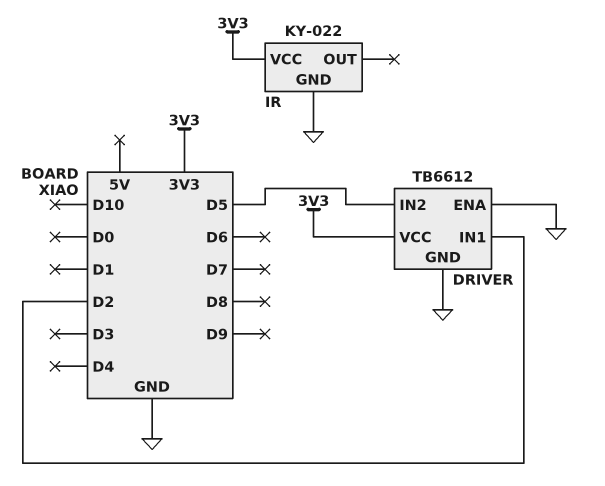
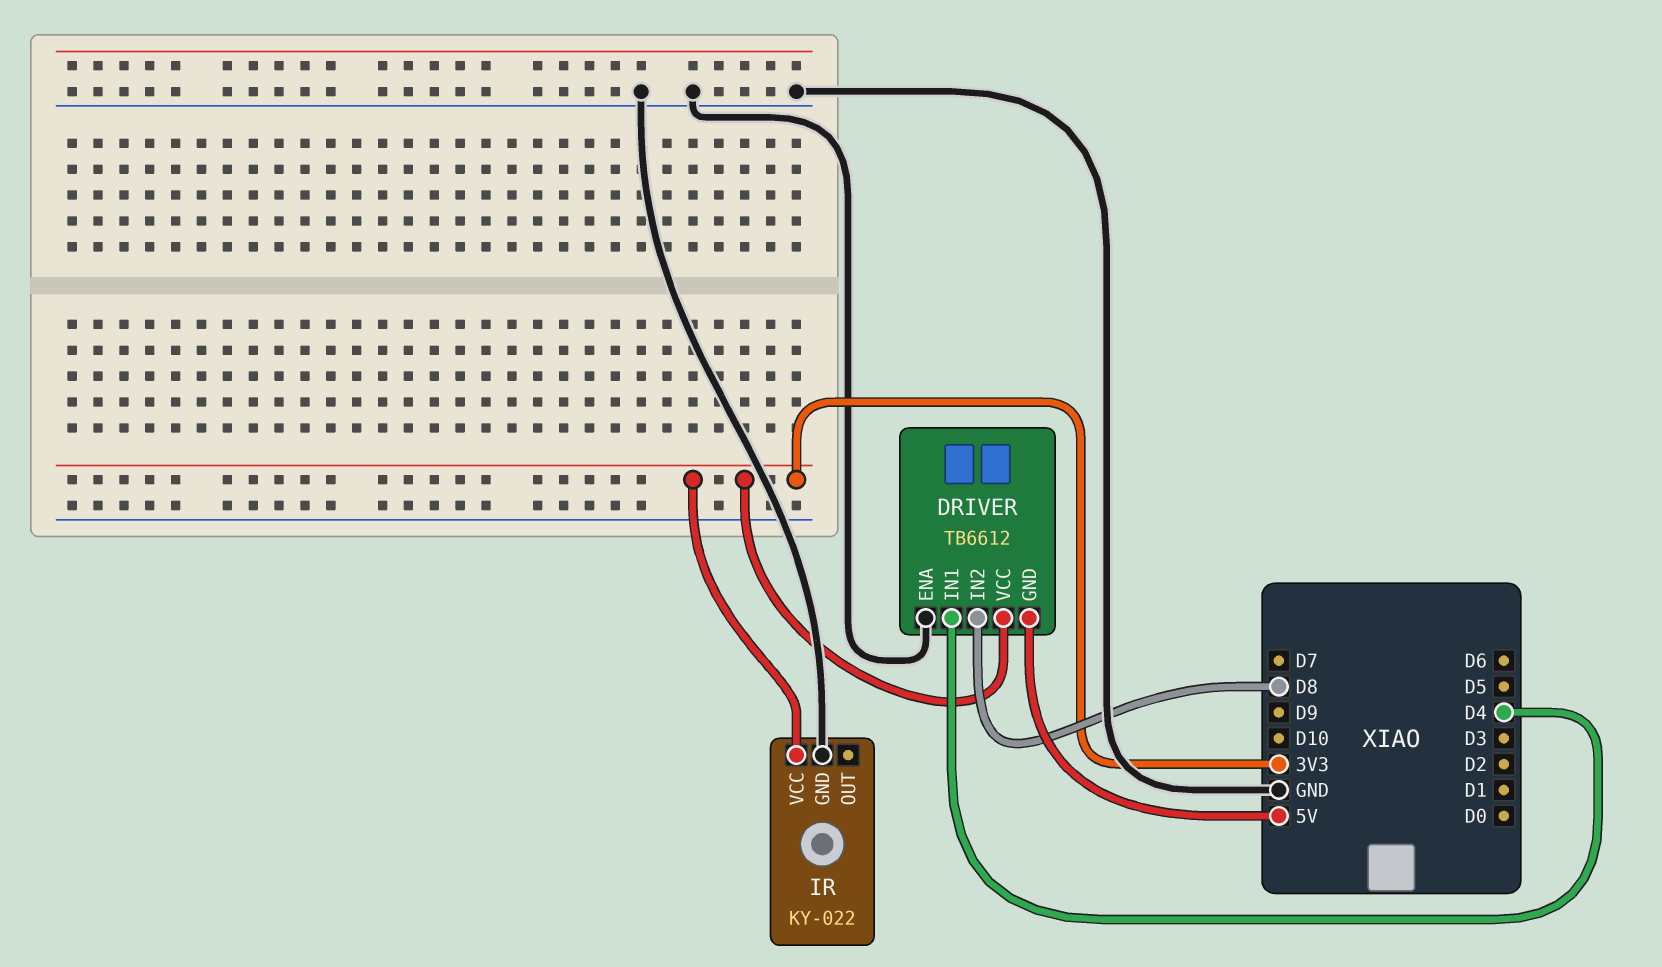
DRIVER pin GND: GND -> 5V
DRIVER pin IN1: D2 -> D4
DRIVER pin IN2: D5 -> D8

